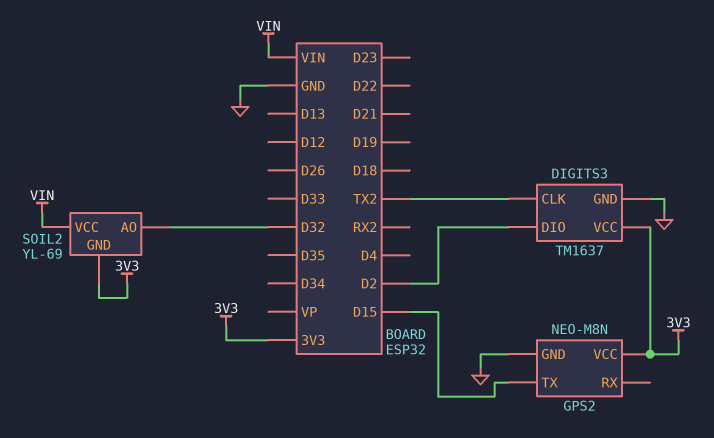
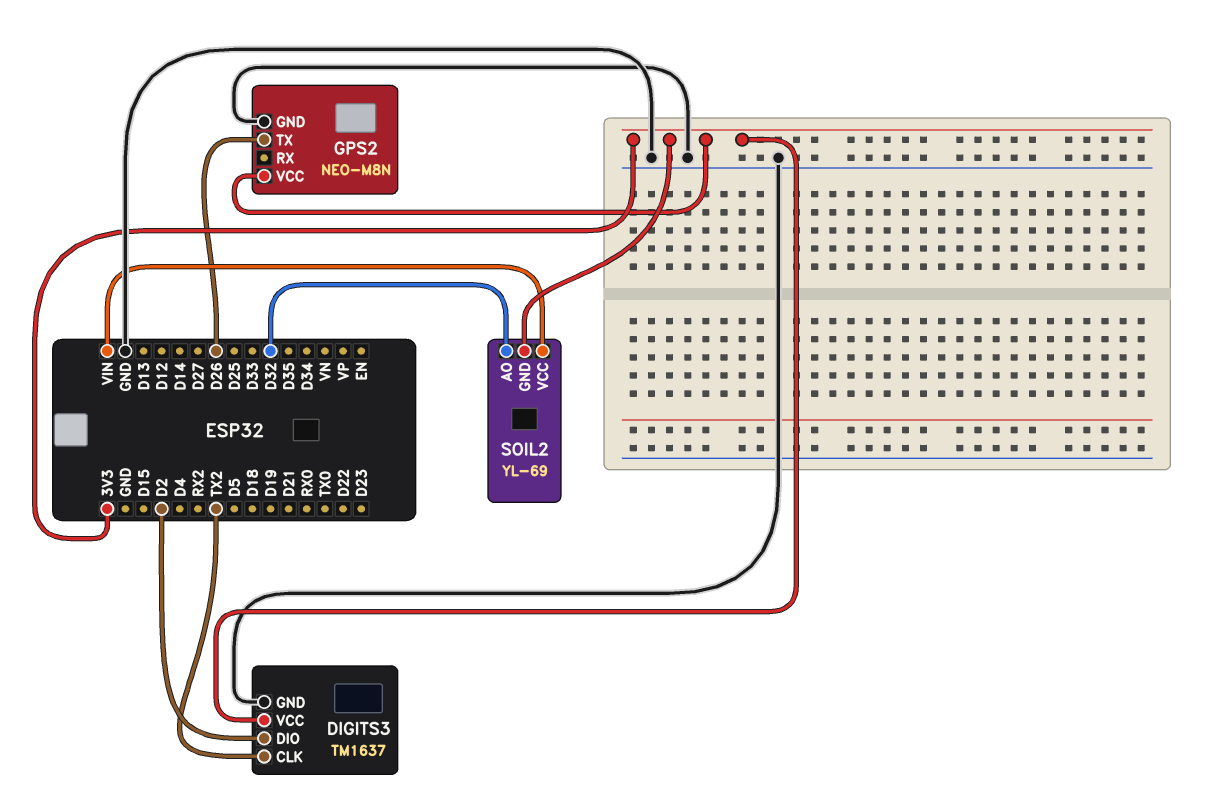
GPS2 pin TX: D15 -> D26

